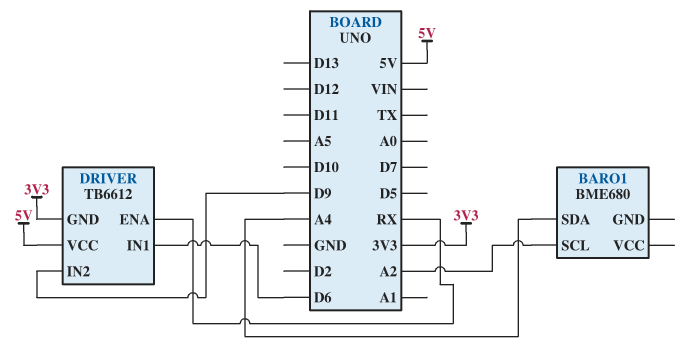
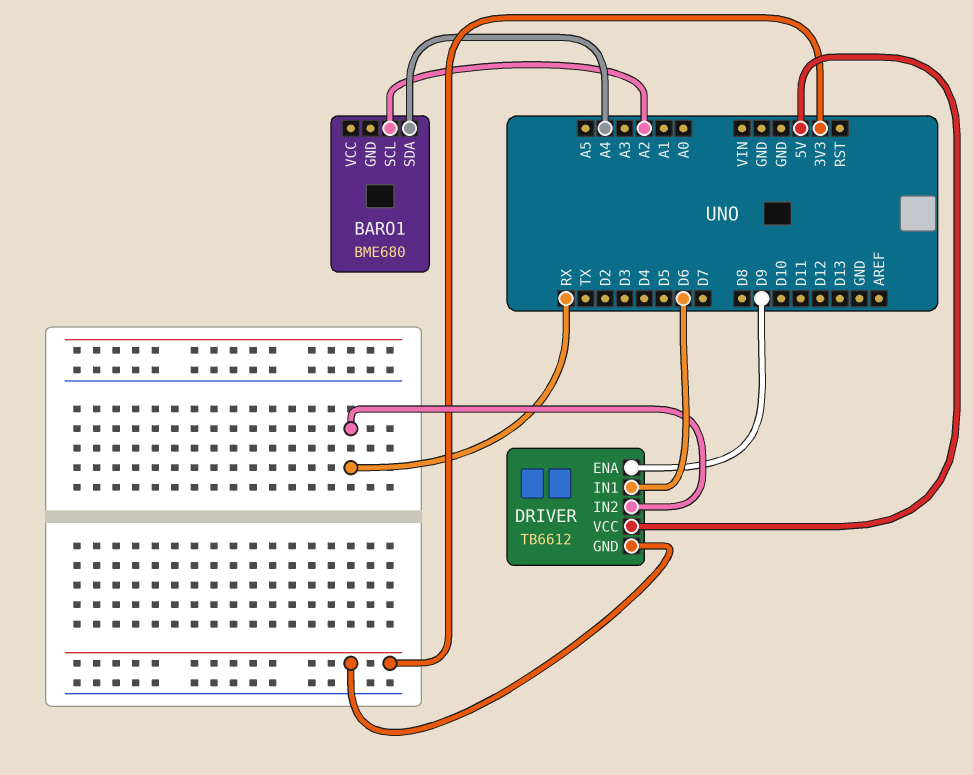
DRIVER pin ENA: RX -> D9
DRIVER pin IN2: D9 -> RX

